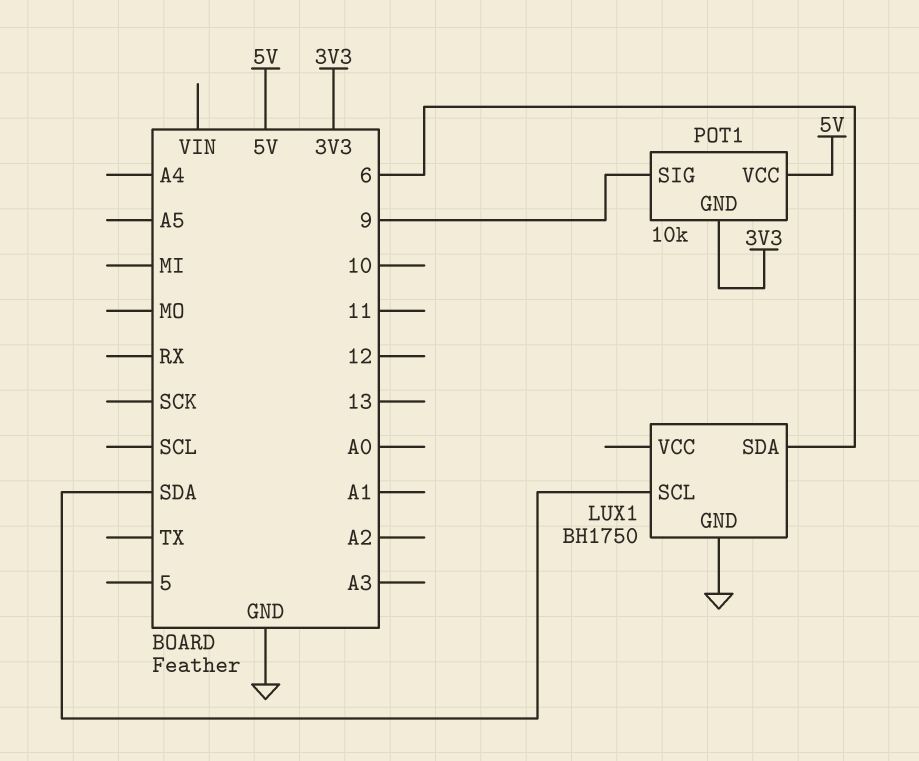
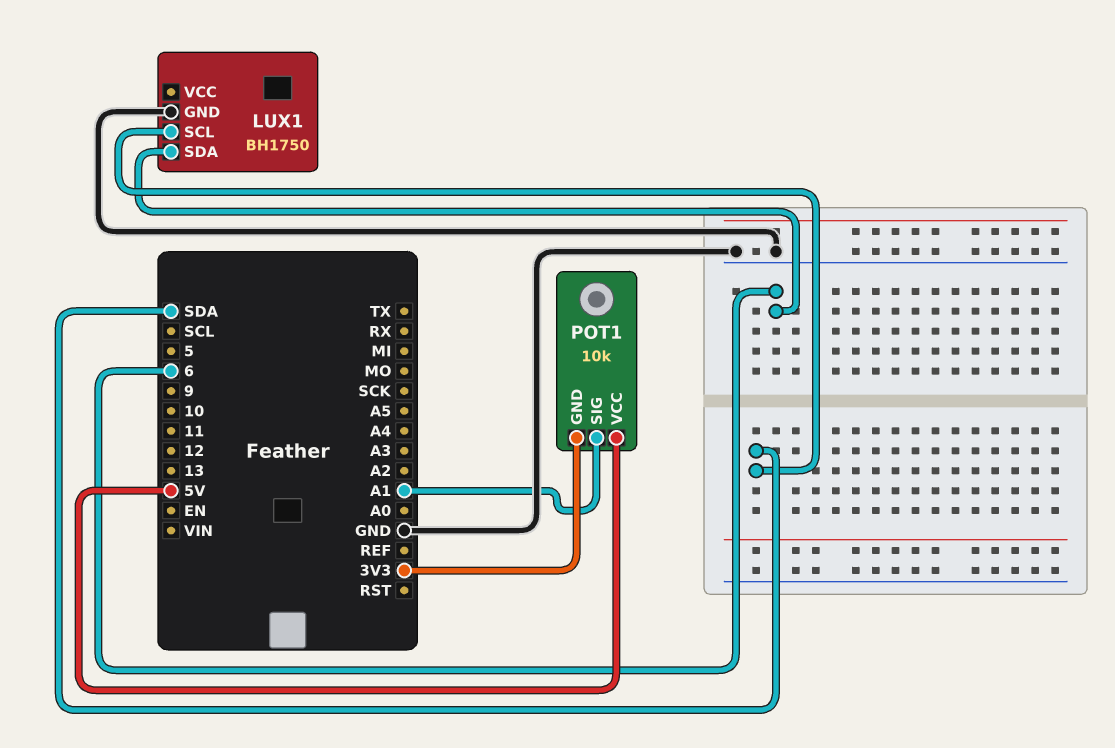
POT1 pin SIG: 9 -> A1

